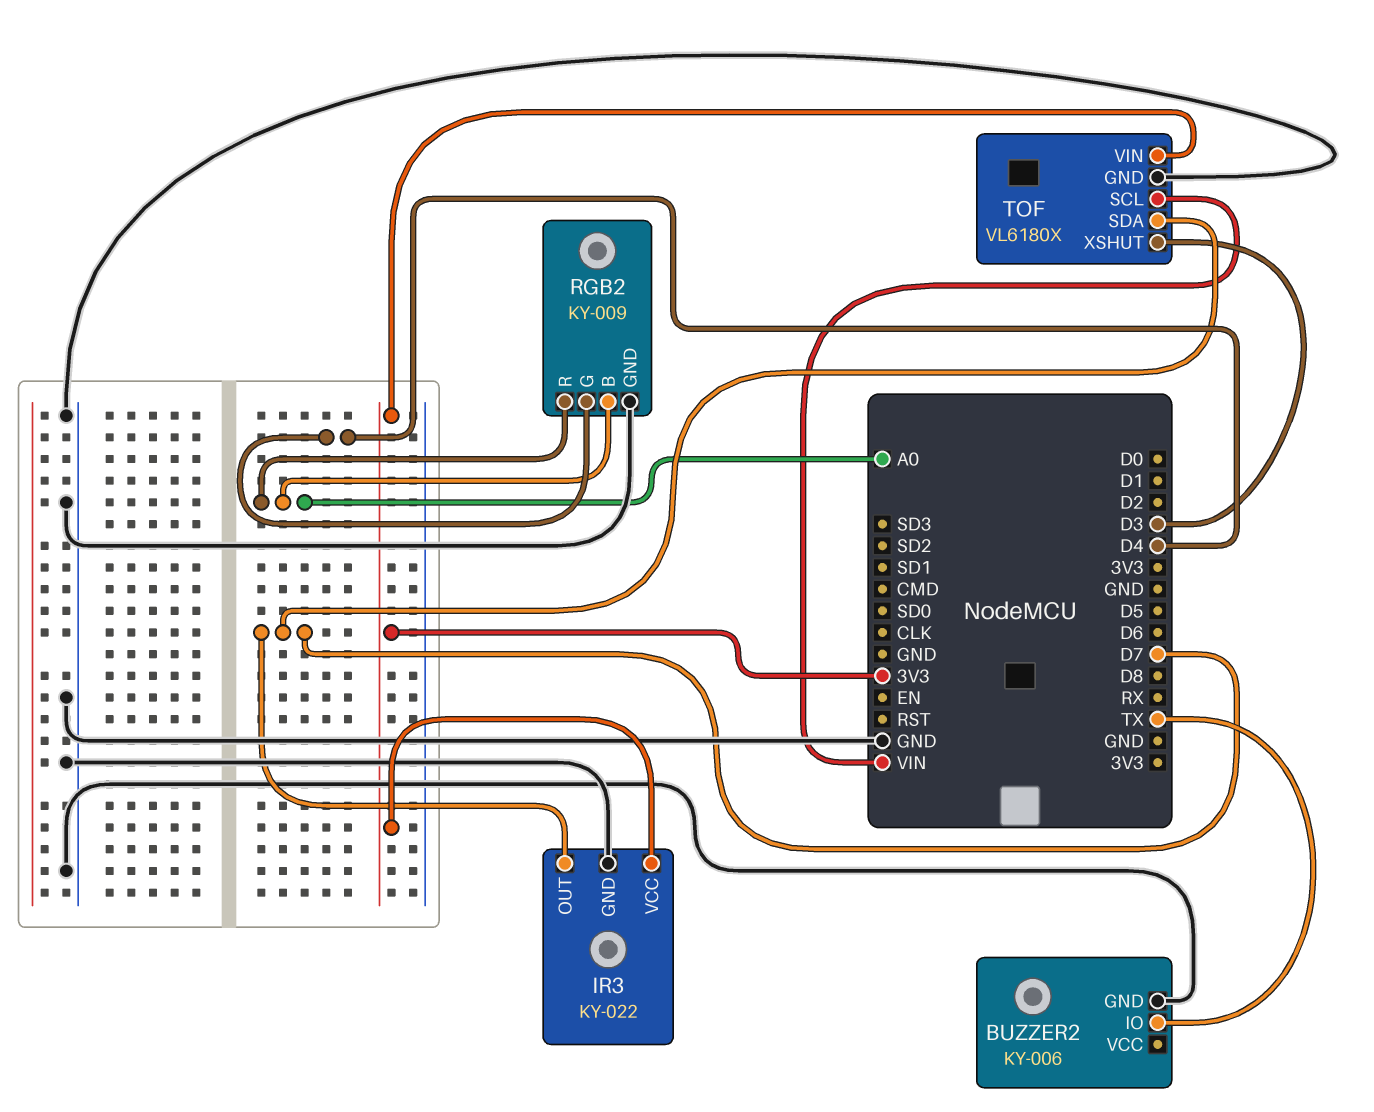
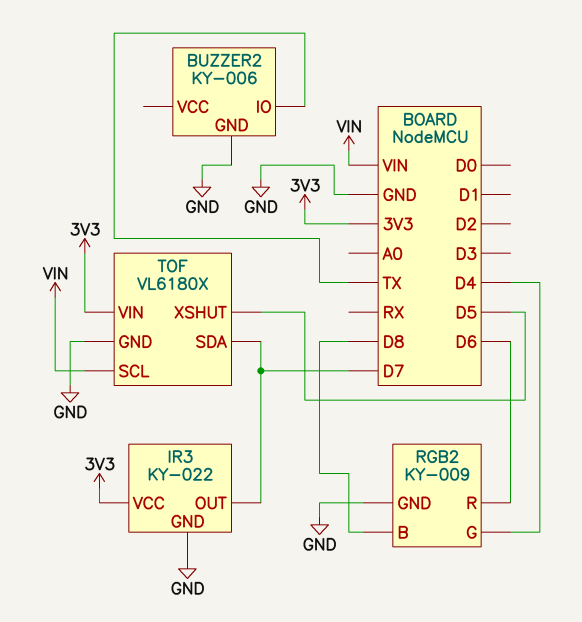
RGB2 pin B: A0 -> D8
RGB2 pin R: A0 -> D6
TOF pin XSHUT: D3 -> D5

